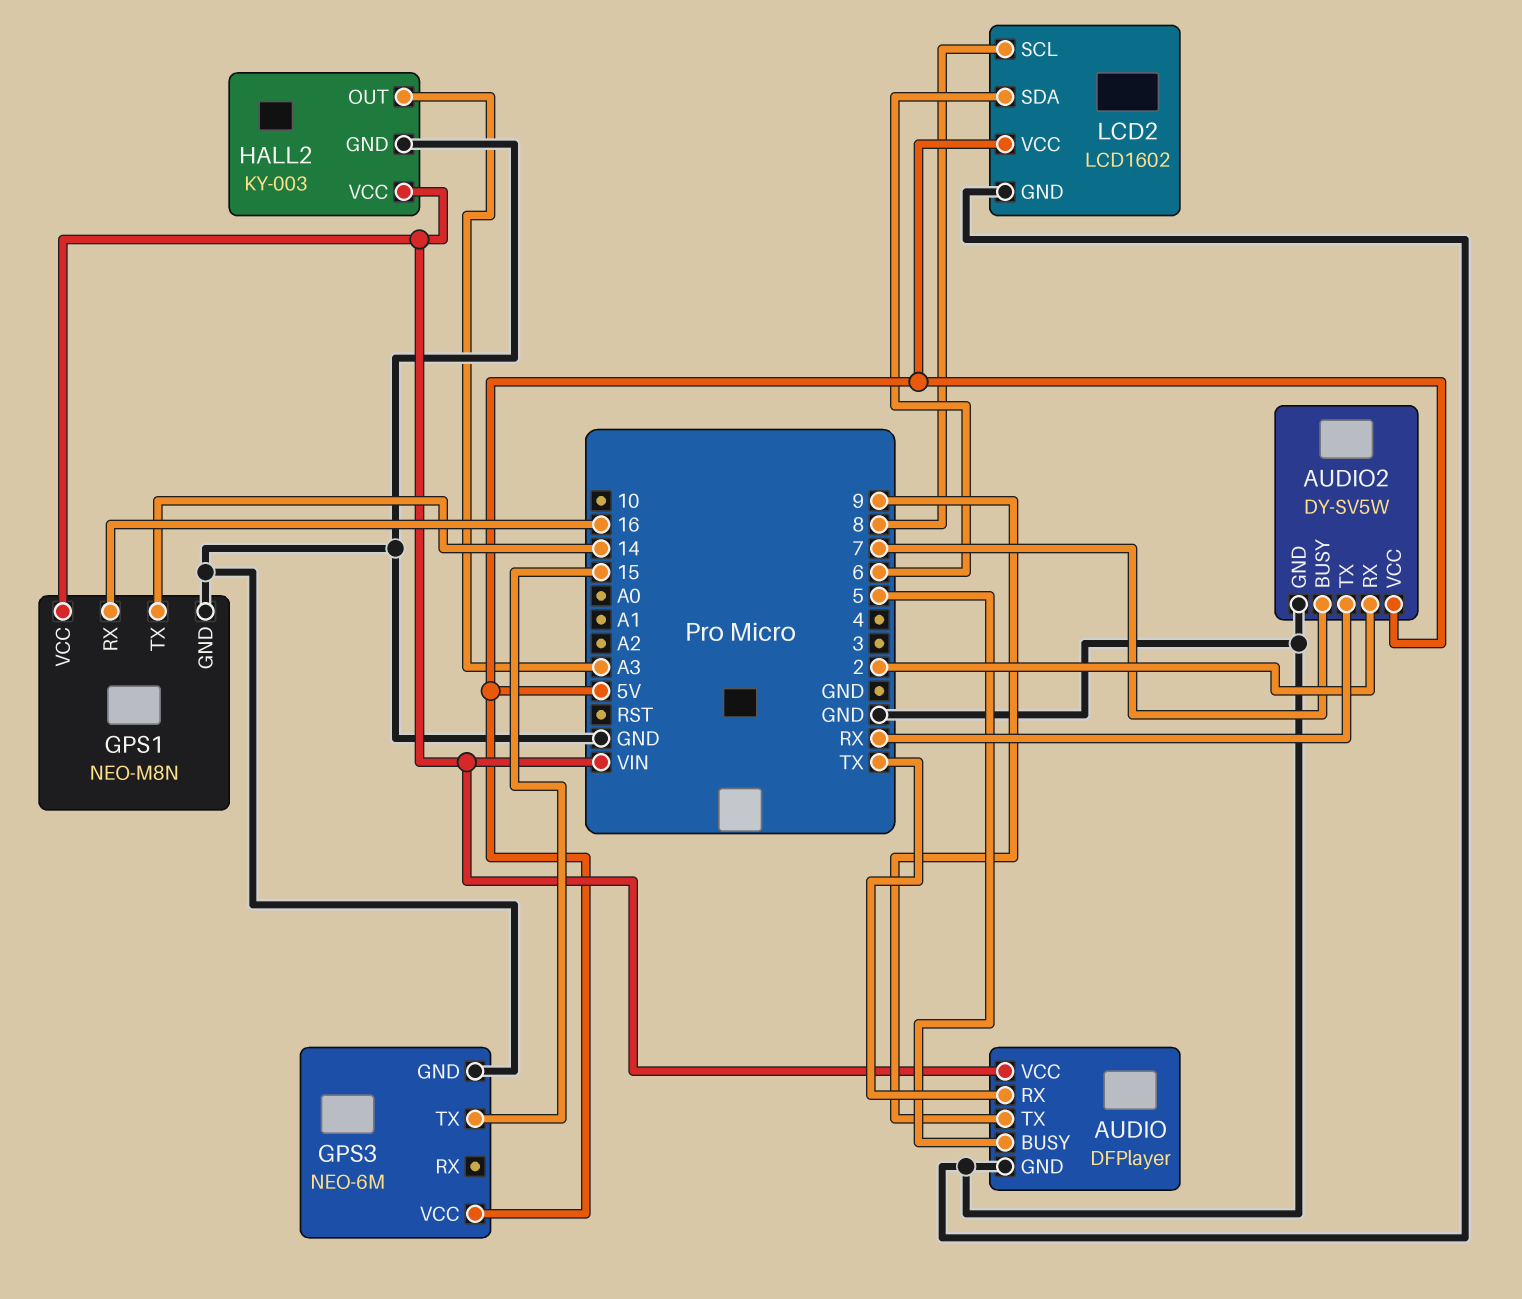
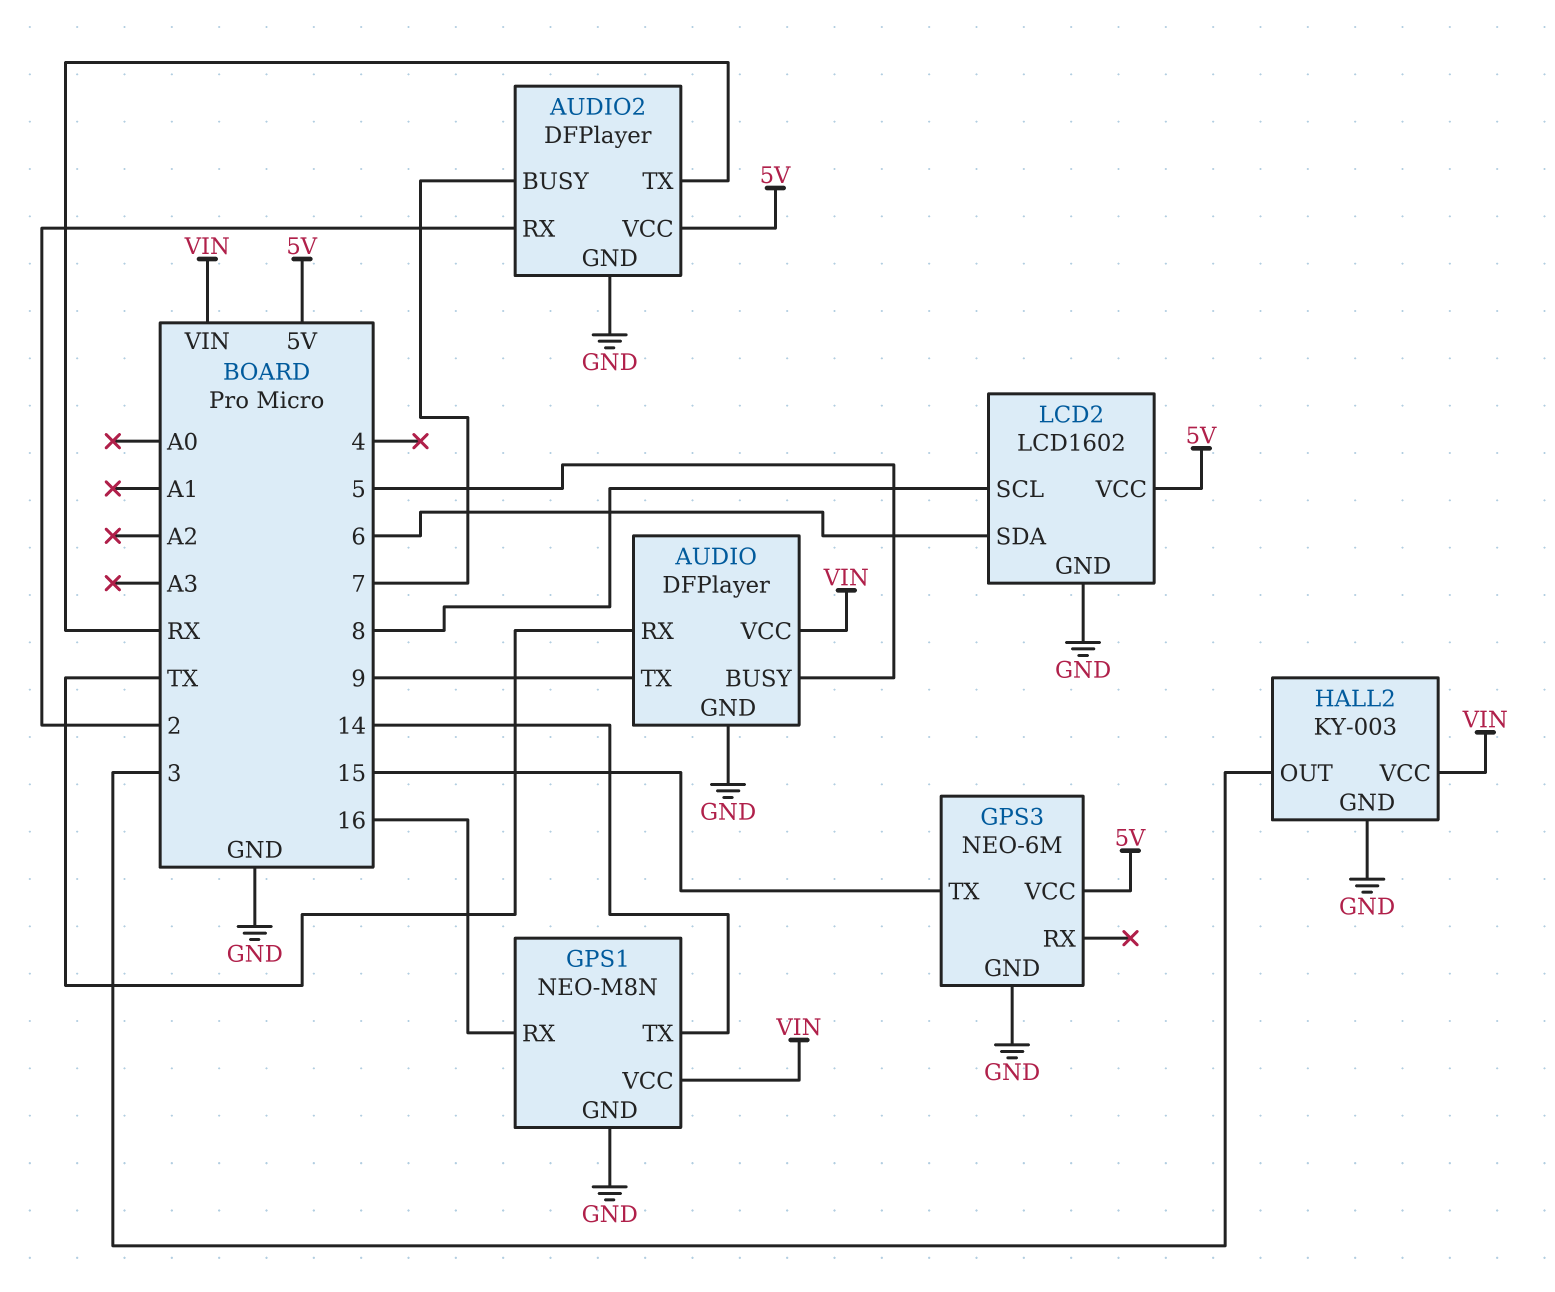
AUDIO2: DY-SV5W -> DFPlayer
HALL2 pin OUT: A3 -> 3

